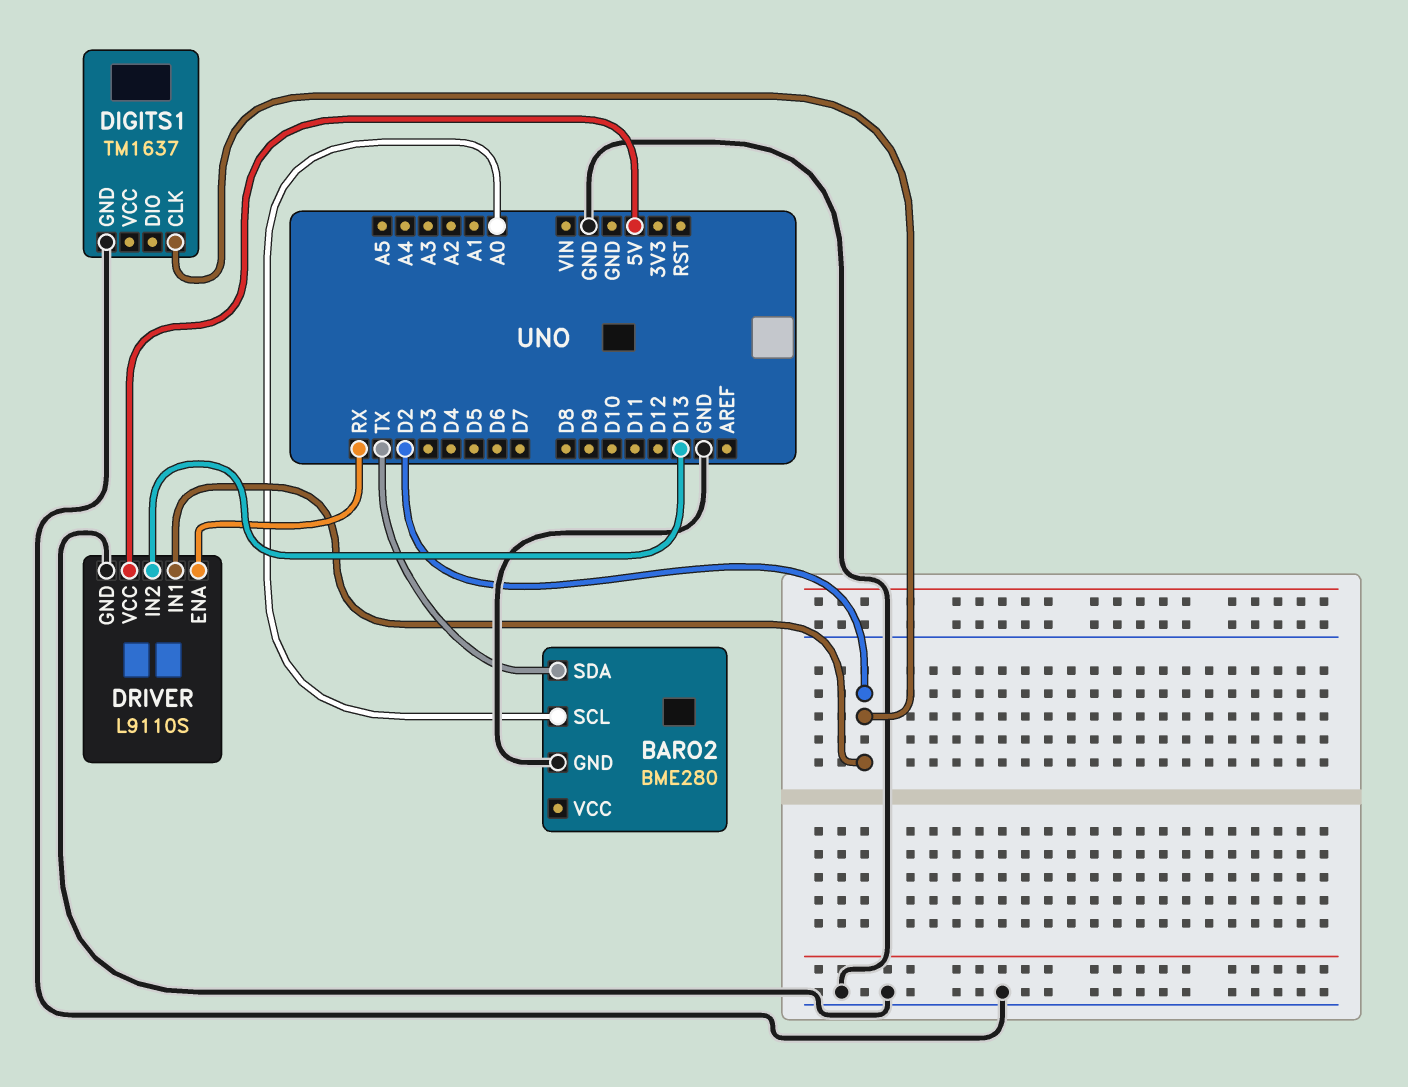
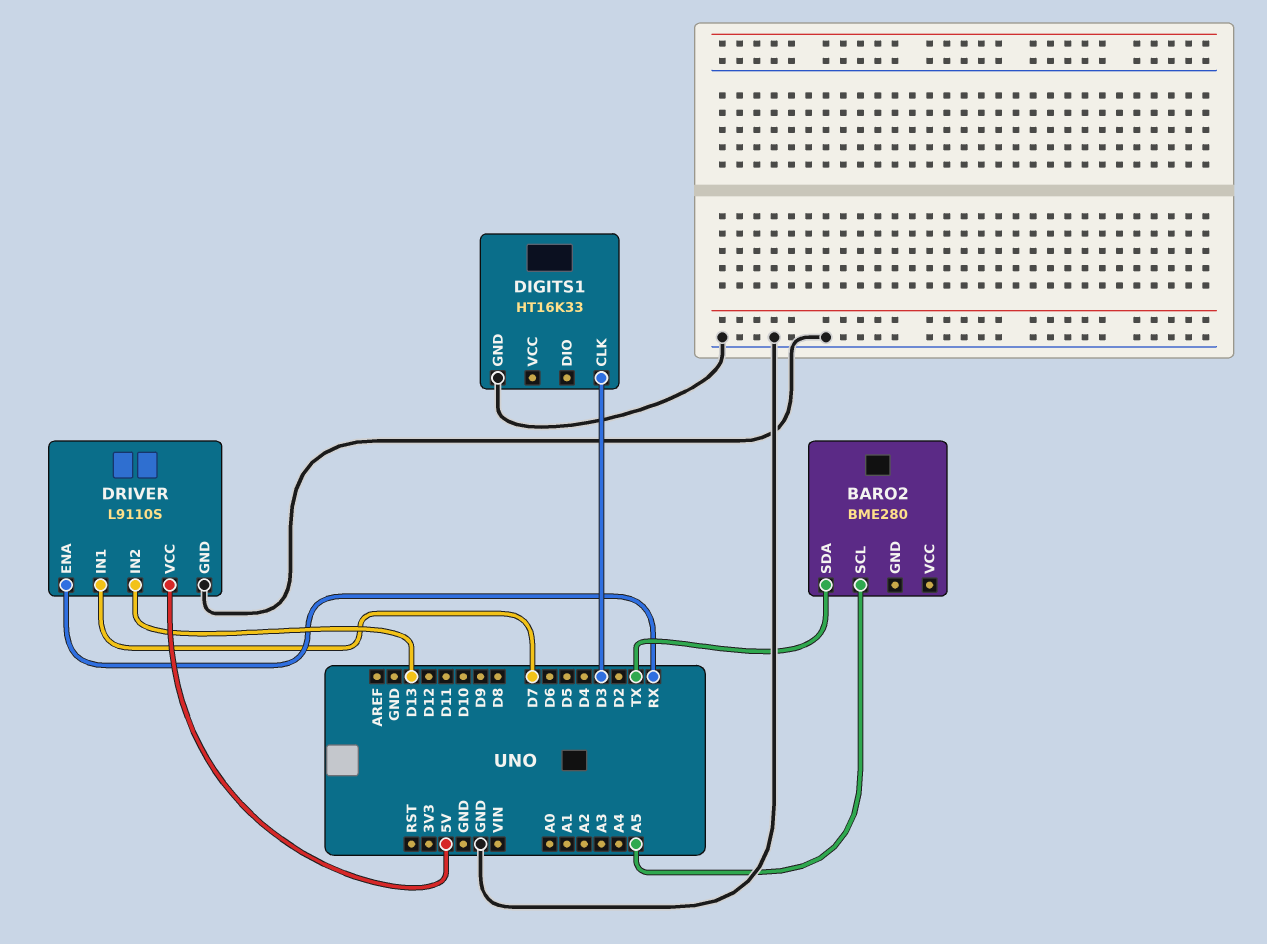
BARO2 pin GND: GND -> none
BARO2 pin SCL: A0 -> A5
DIGITS1: TM1637 -> HT16K33
DIGITS1 pin CLK: D2 -> D3
DRIVER pin IN1: D2 -> D7

